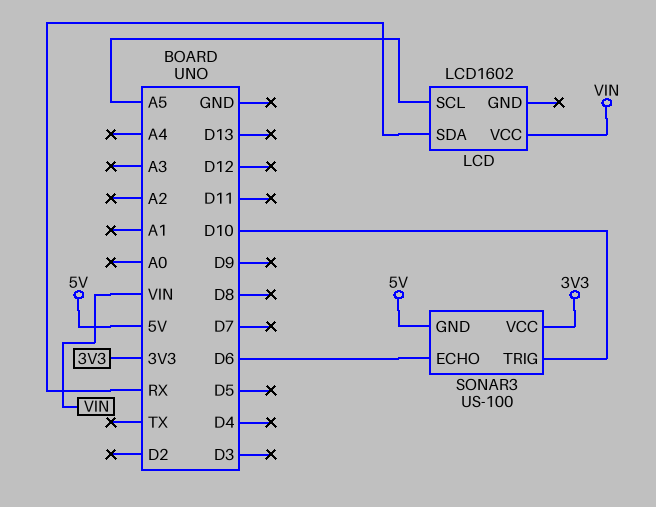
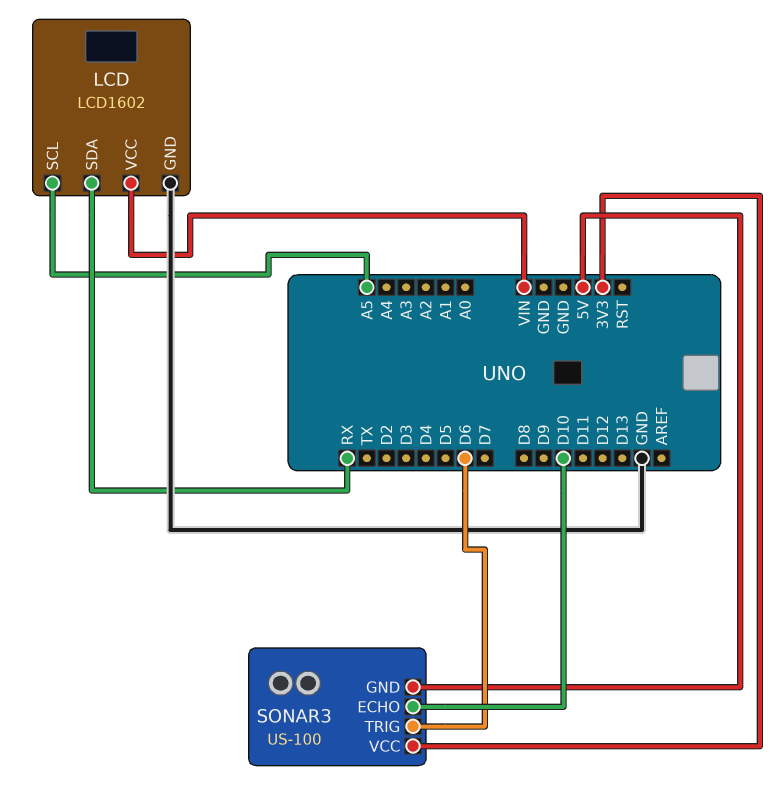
LCD pin GND: none -> GND
SONAR3 pin ECHO: D6 -> D10
SONAR3 pin TRIG: D10 -> D6

